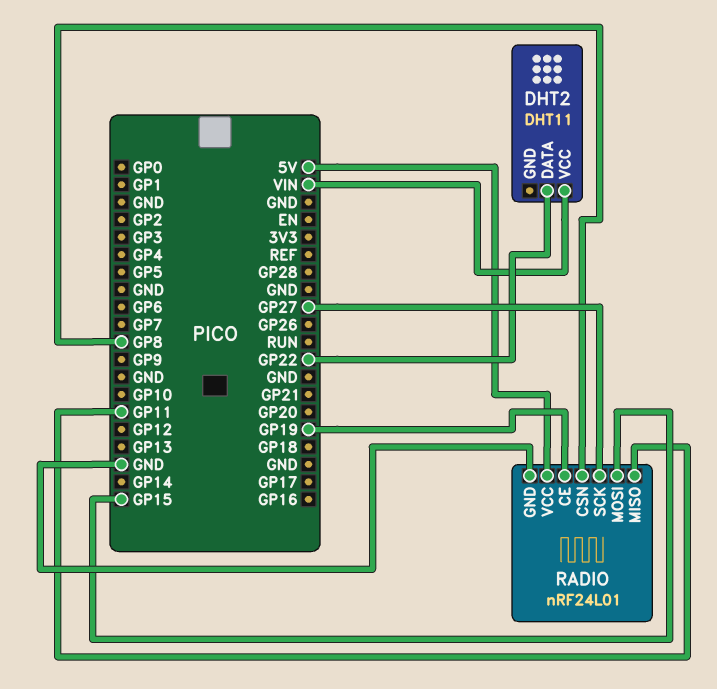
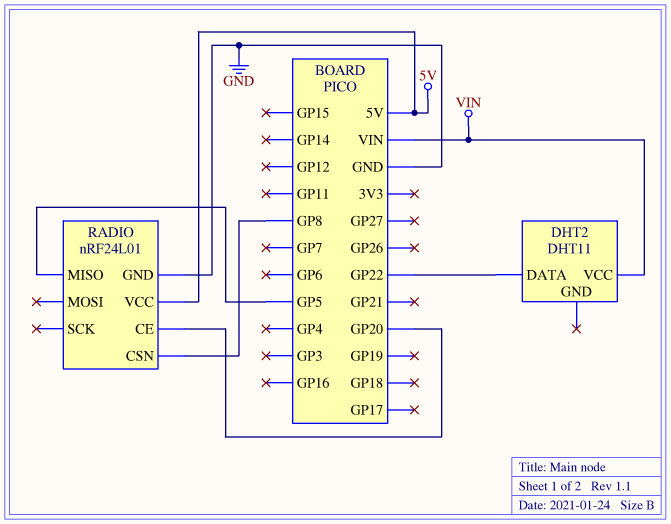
RADIO pin CE: GP19 -> GP20
RADIO pin MISO: GP11 -> GP5
RADIO pin MOSI: GP15 -> none
RADIO pin SCK: GP27 -> none

